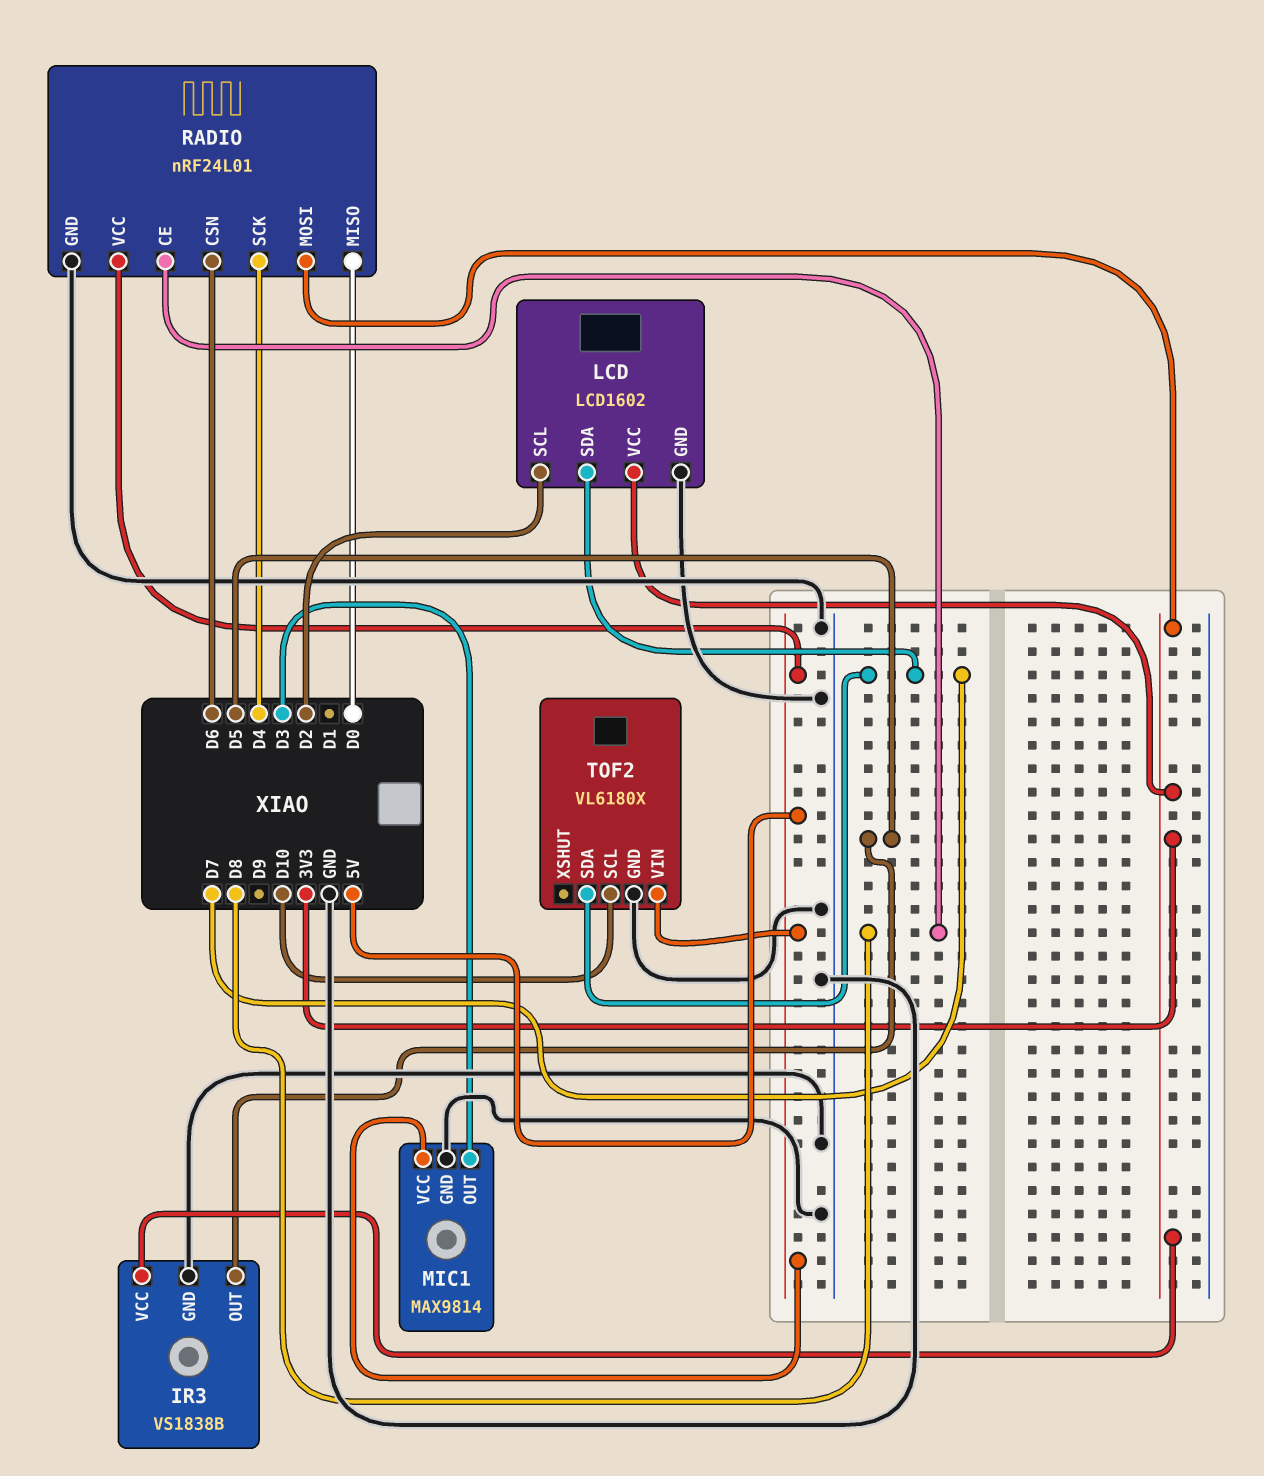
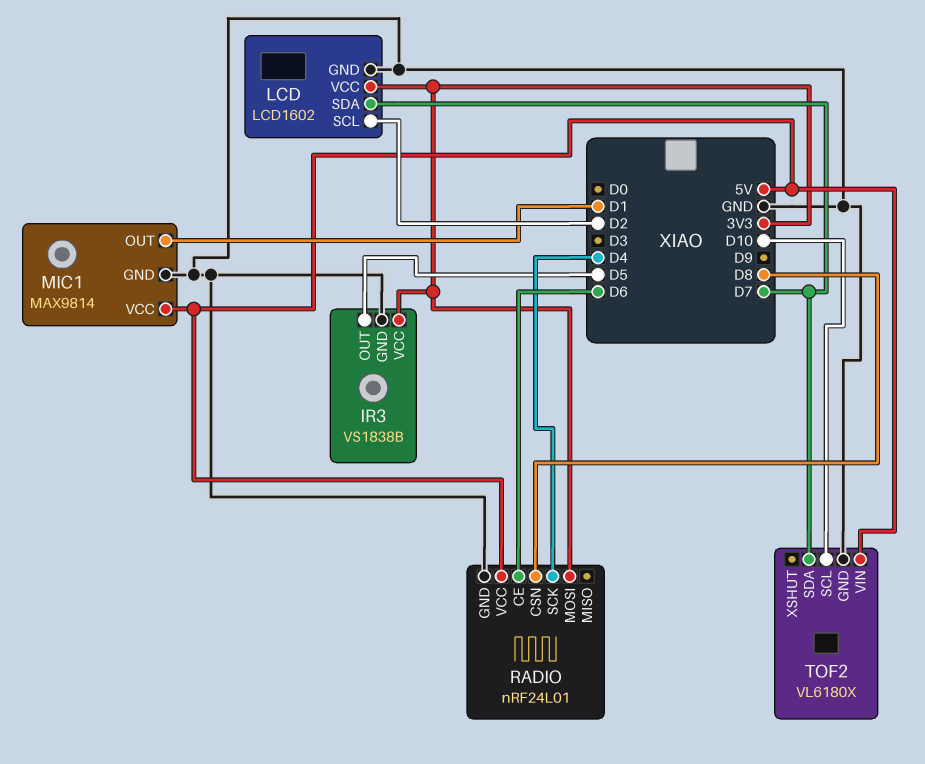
MIC1 pin OUT: D3 -> D1
RADIO pin CE: D8 -> D6
RADIO pin CSN: D6 -> D8
RADIO pin MISO: D0 -> none

